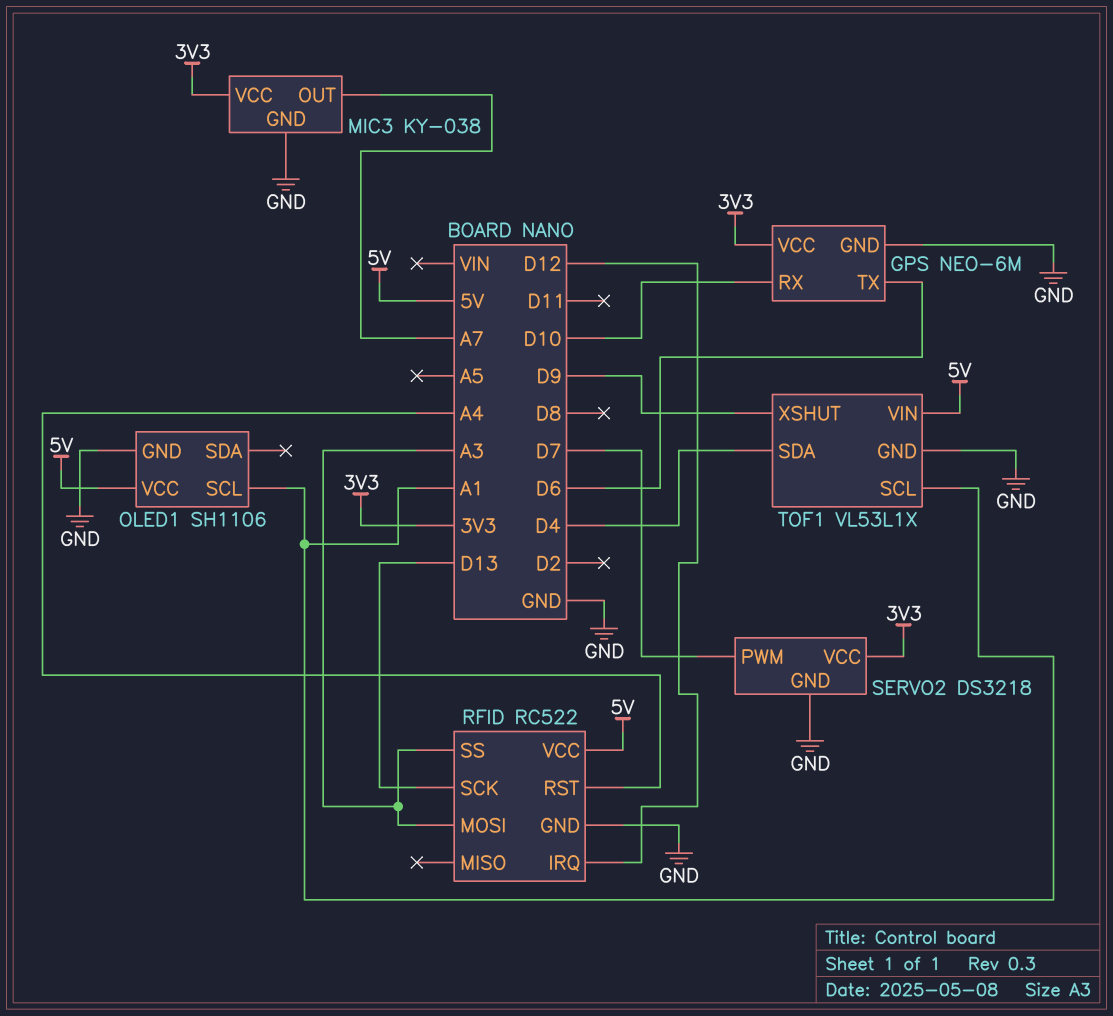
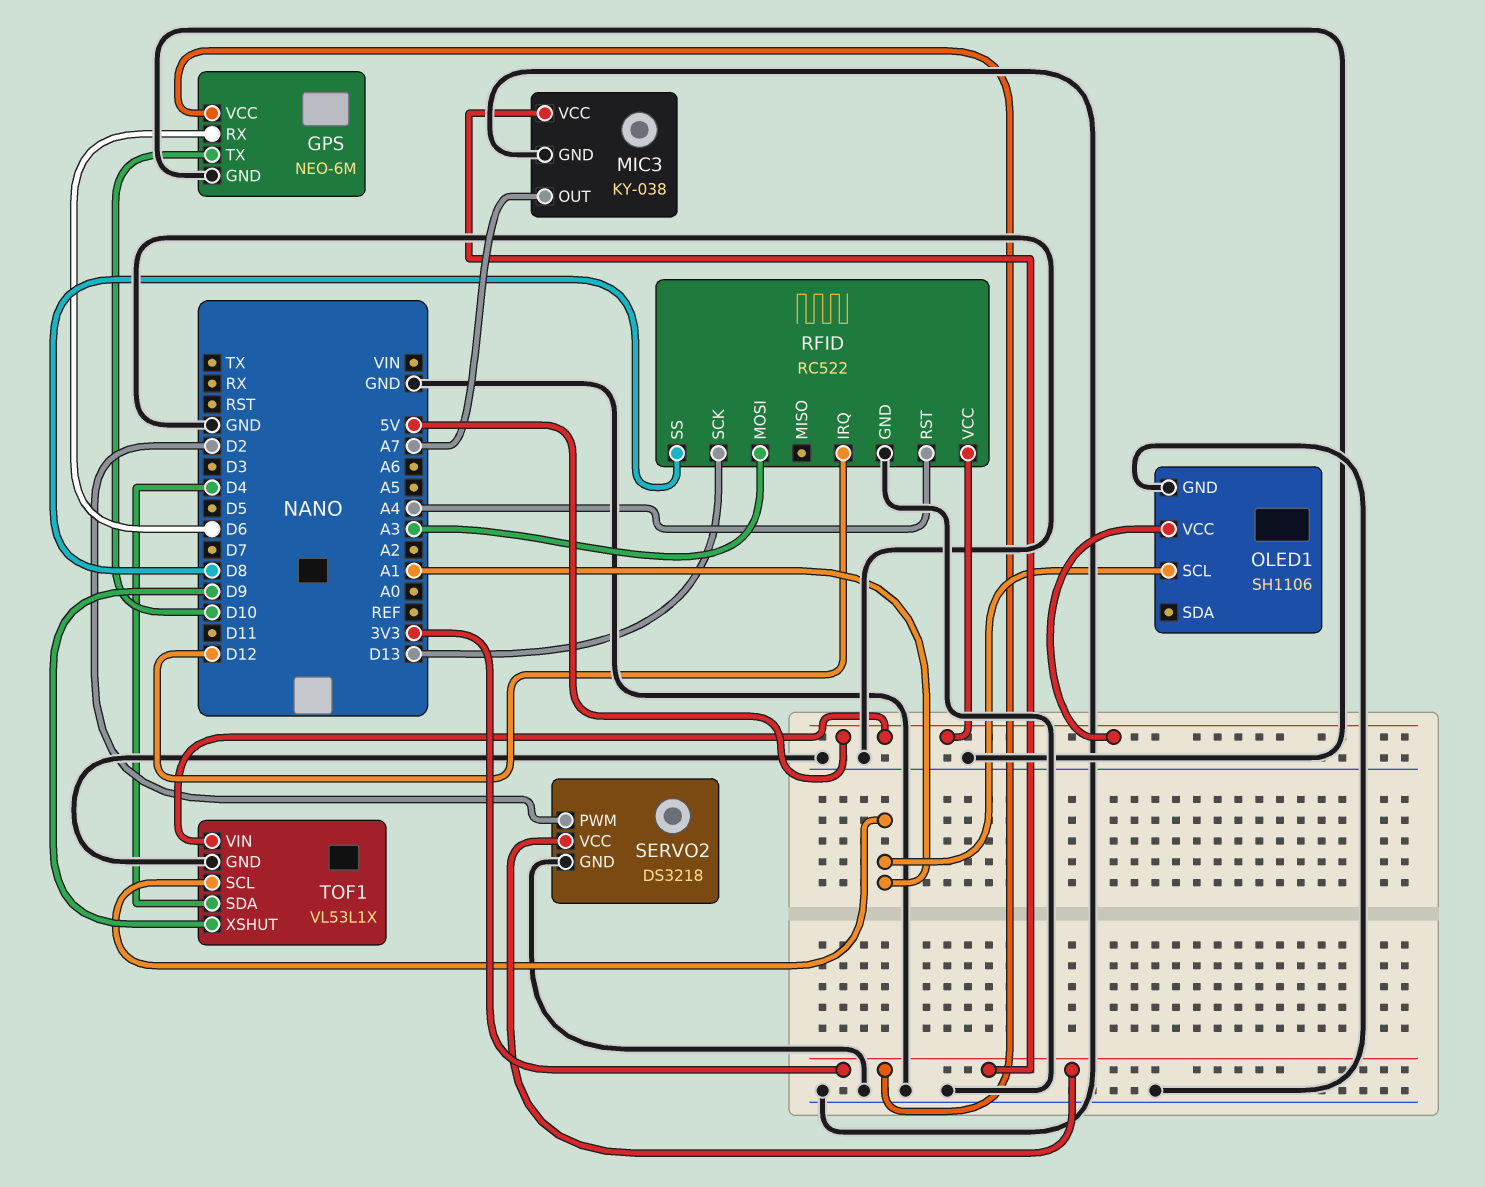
GPS pin RX: D10 -> D6
GPS pin TX: D6 -> D10
RFID pin SS: A3 -> D8
SERVO2 pin PWM: D7 -> D2

